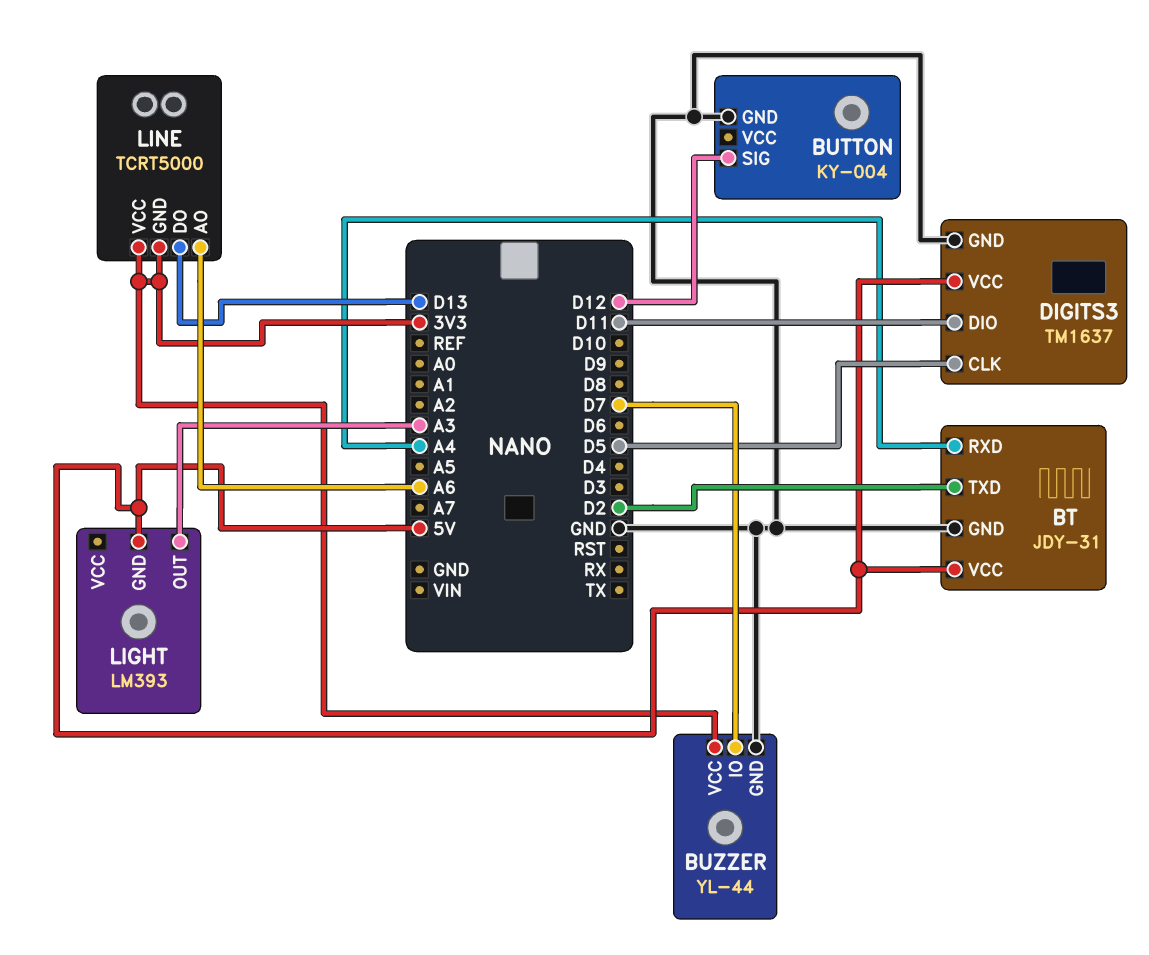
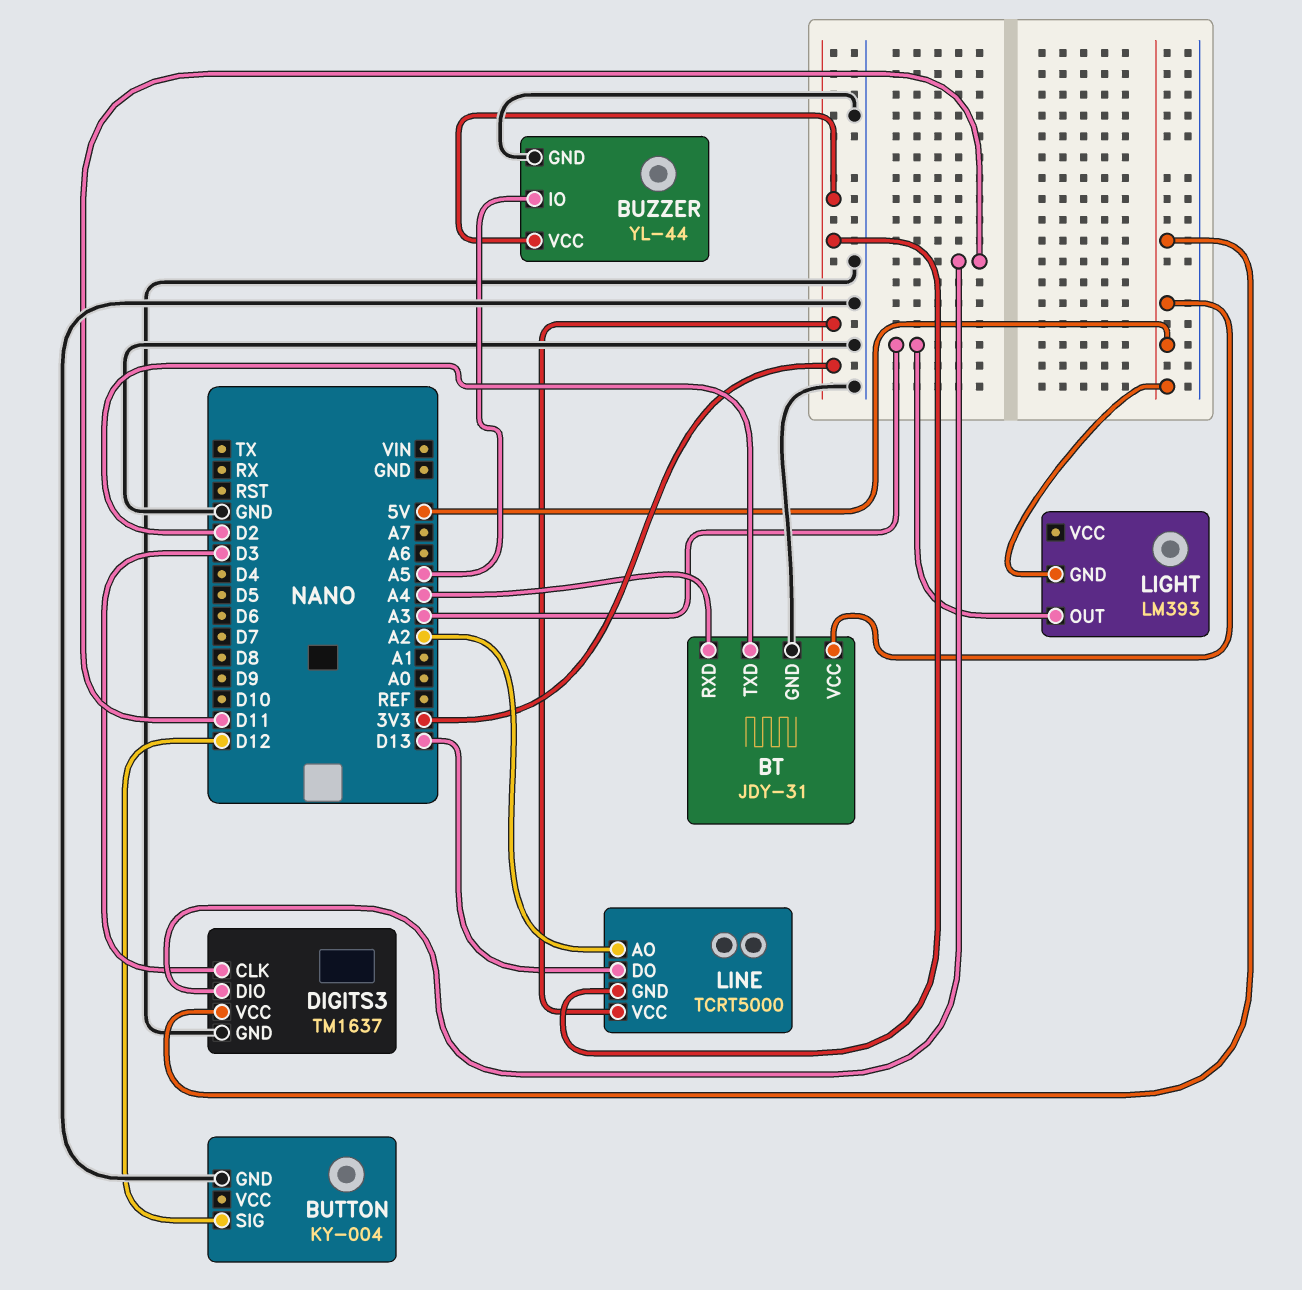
BUZZER pin IO: D7 -> A5
DIGITS3 pin CLK: D5 -> D3
LINE pin AO: A6 -> A2

